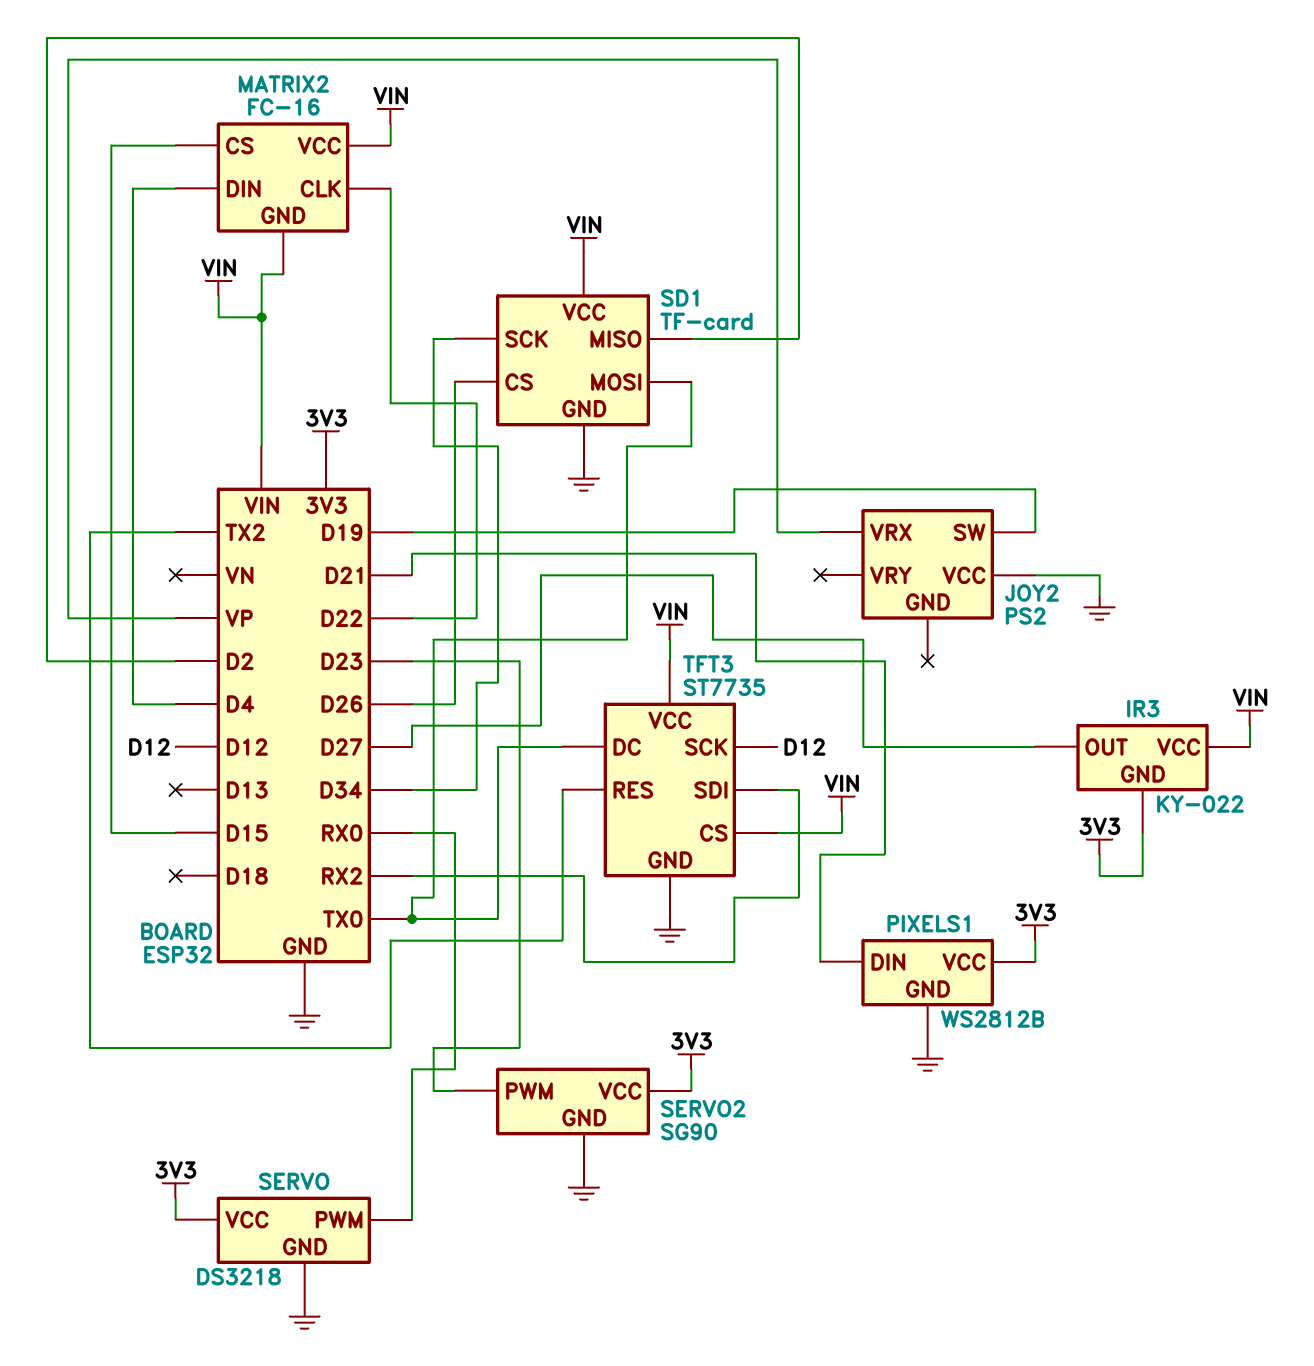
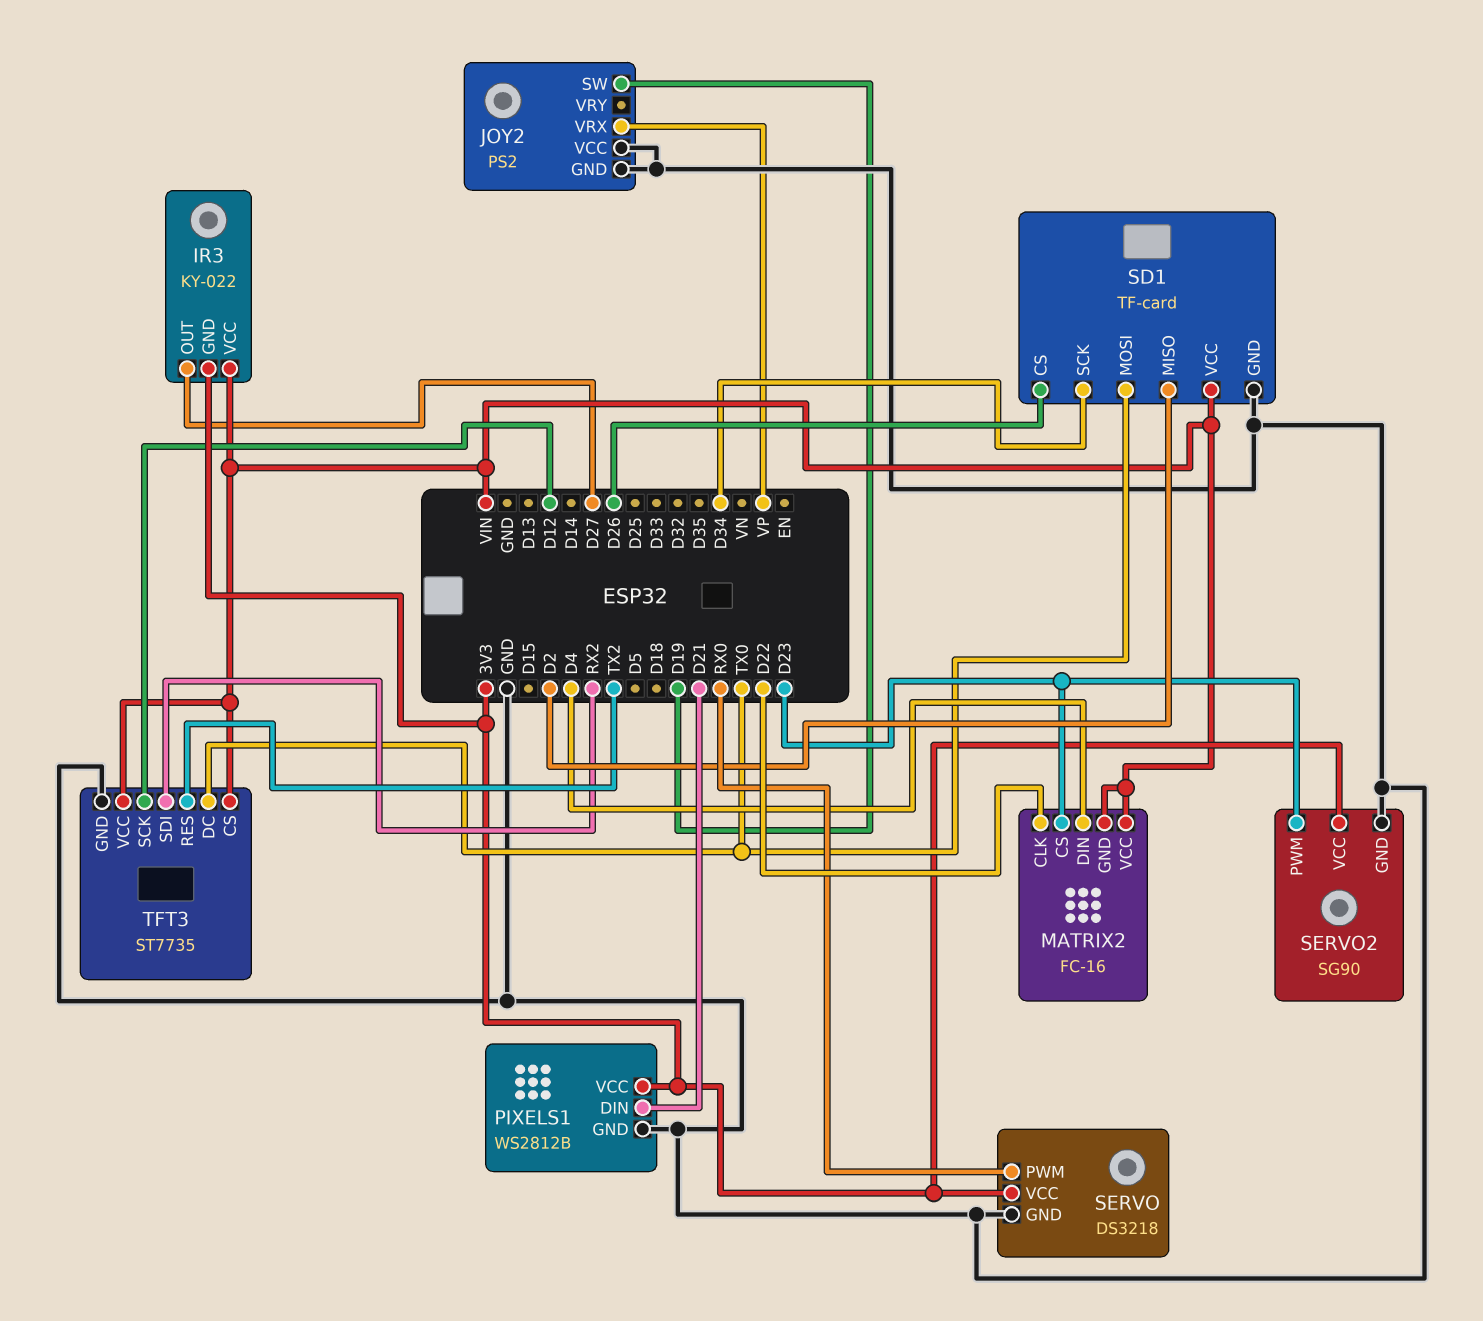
JOY2 pin GND: none -> GND
MATRIX2 pin CS: D15 -> D23

